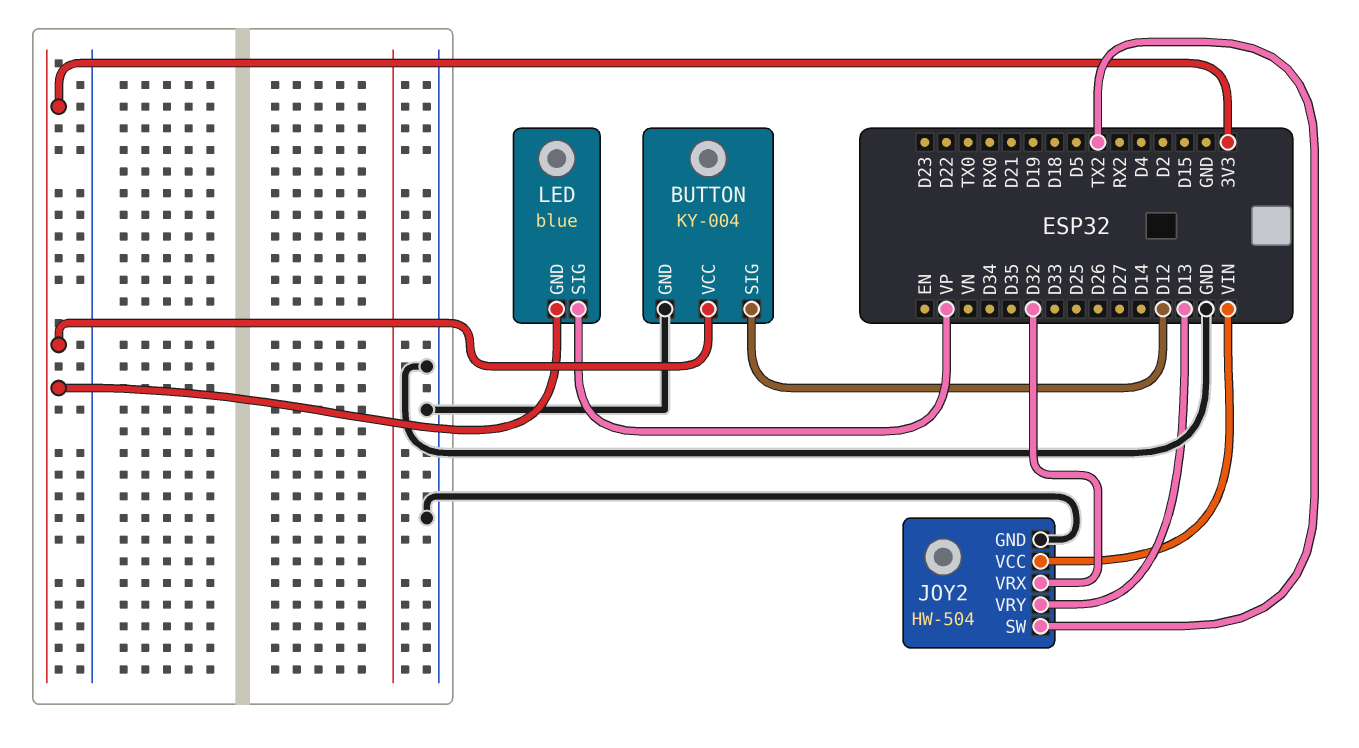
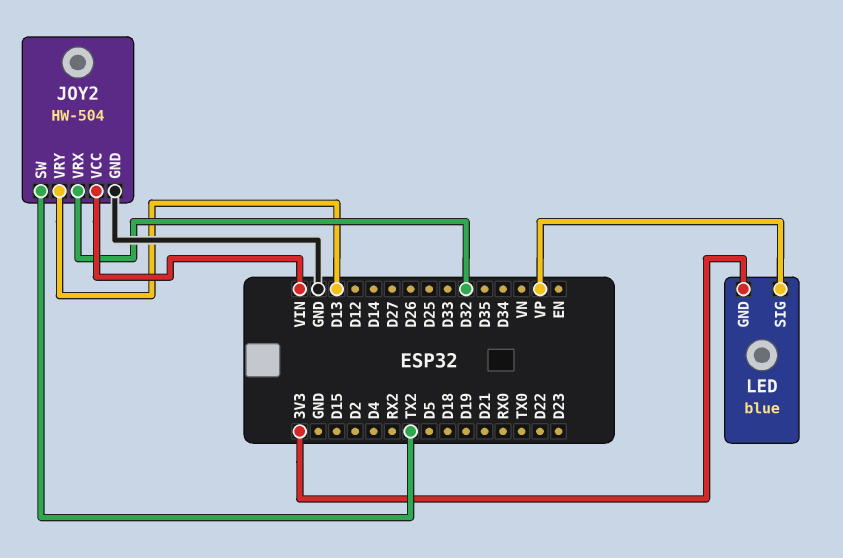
BUTTON: KY-004 -> none
BUTTON pin GND: GND -> none
BUTTON pin SIG: D12 -> none
BUTTON pin VCC: 3V3 -> none

